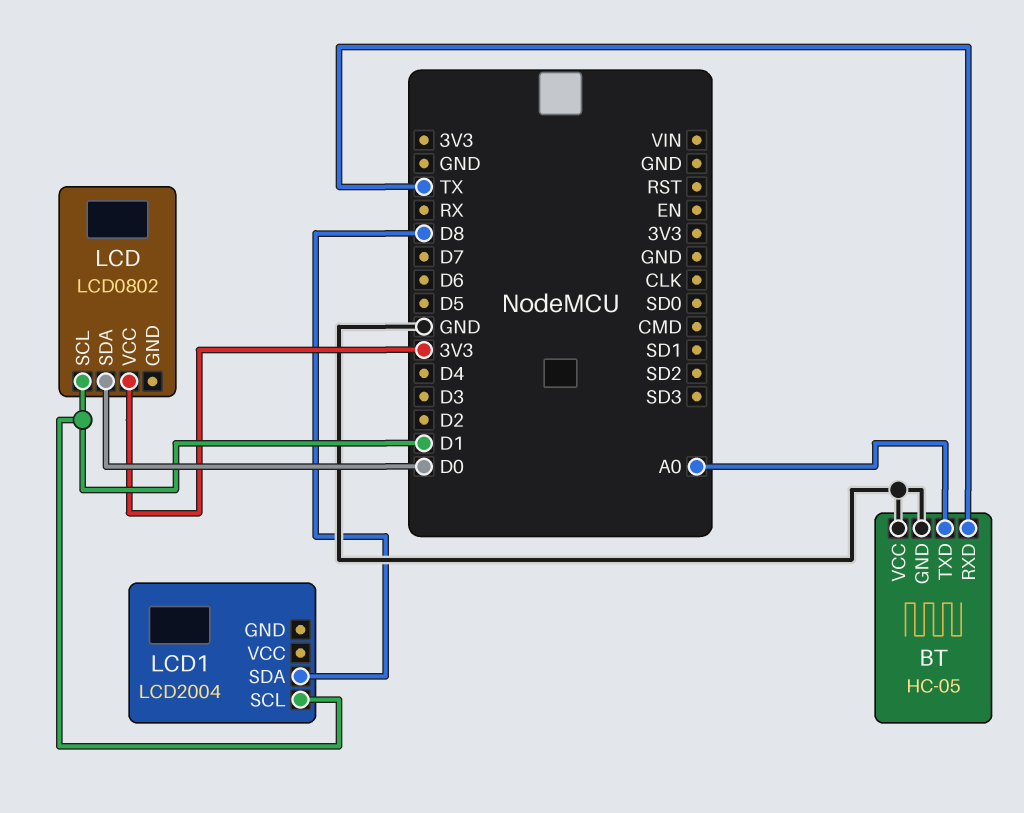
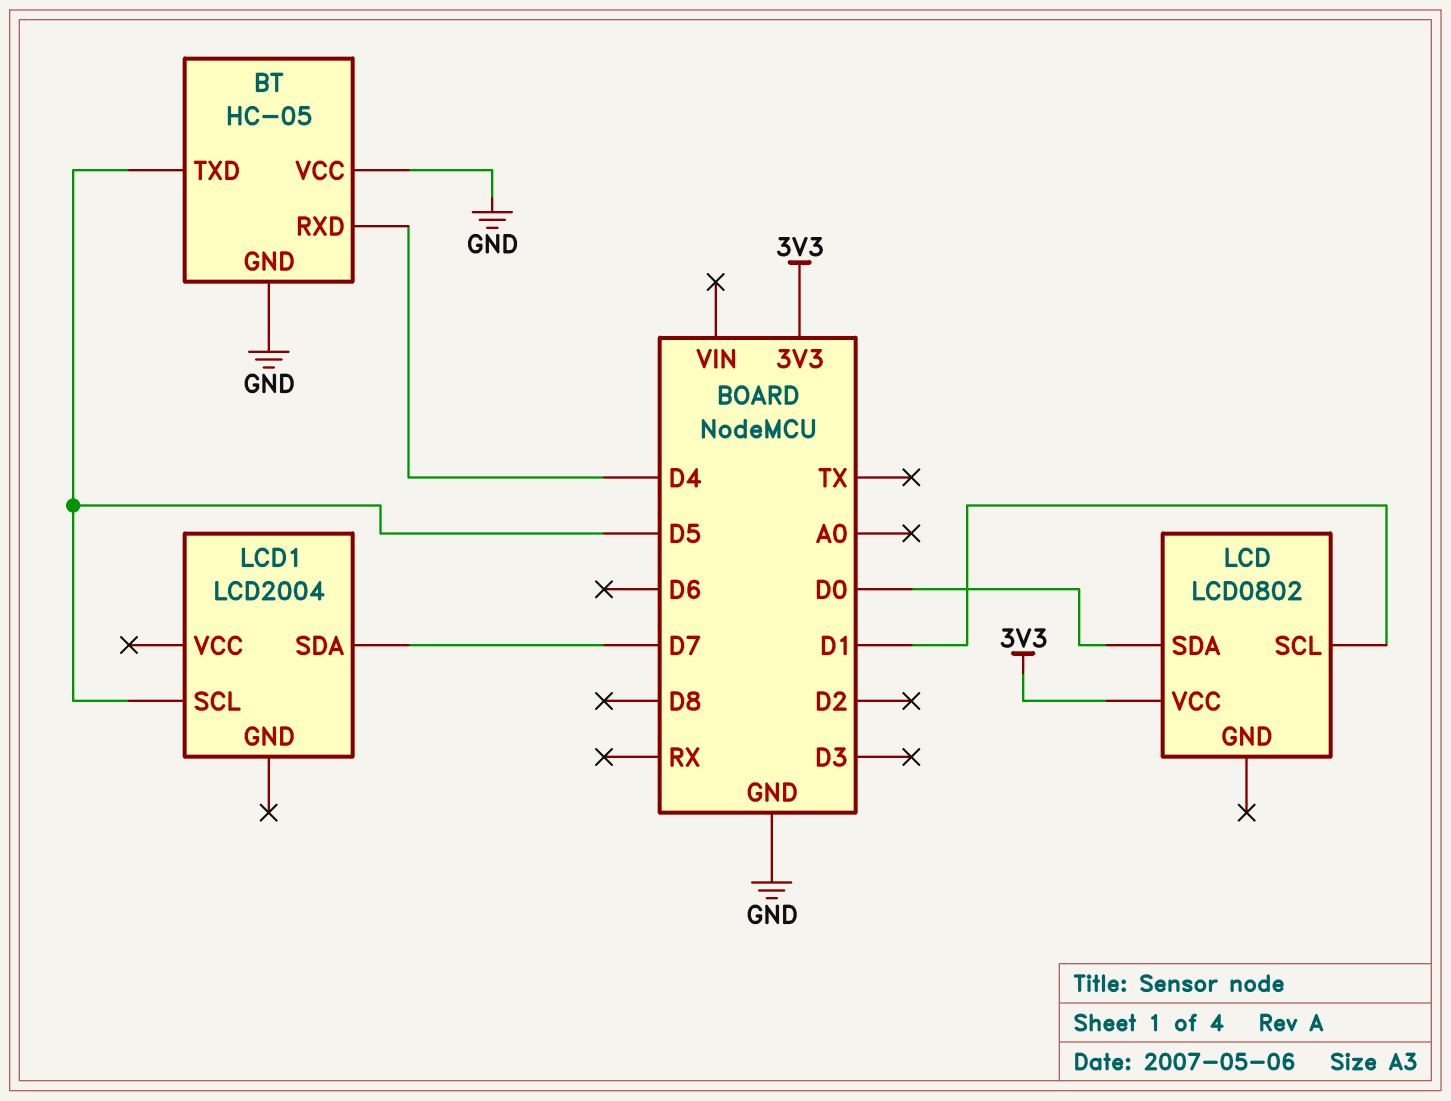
BT pin RXD: TX -> D4
BT pin TXD: A0 -> D5
LCD1 pin SCL: D1 -> D5
LCD1 pin SDA: D8 -> D7

